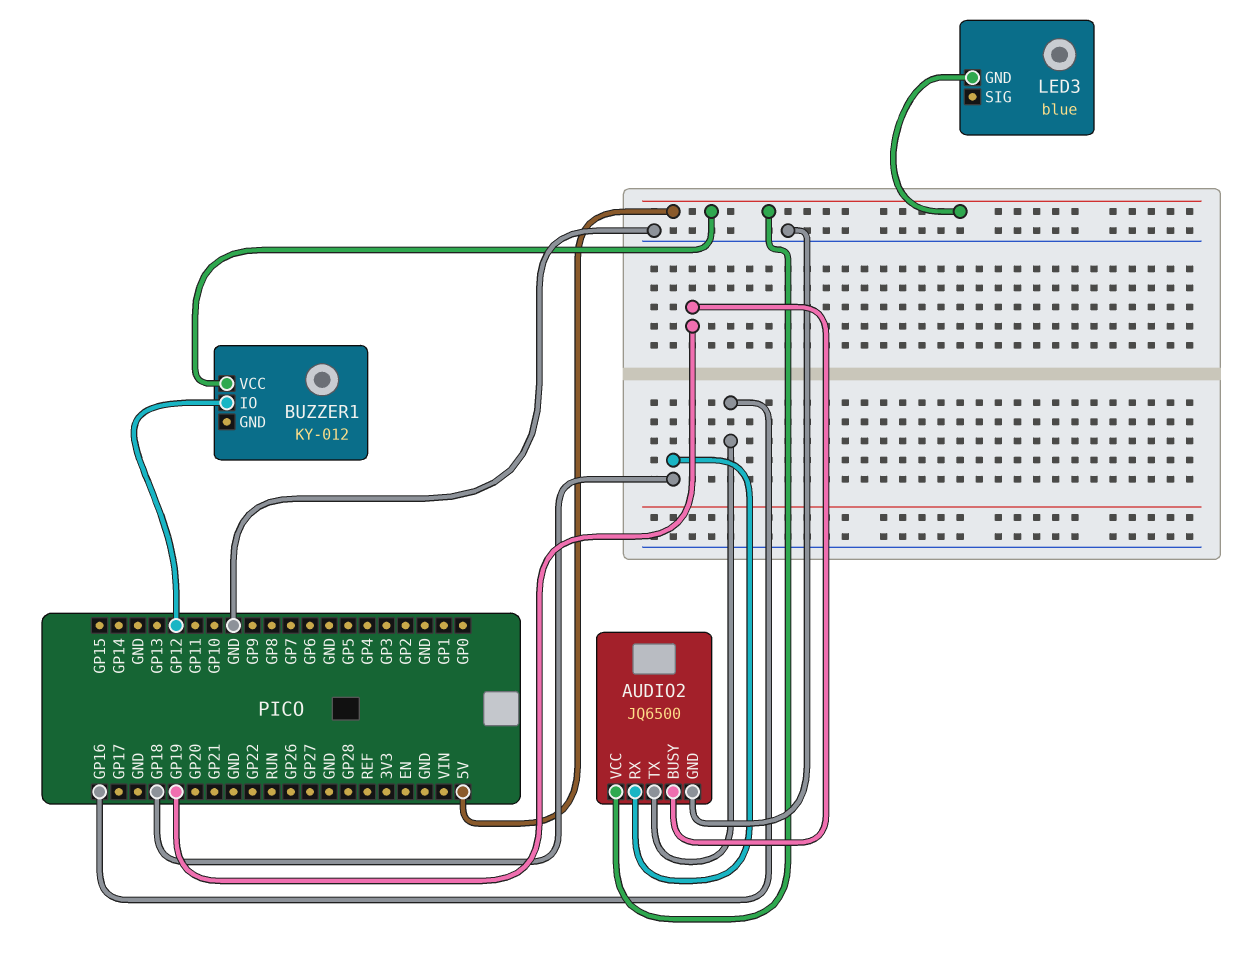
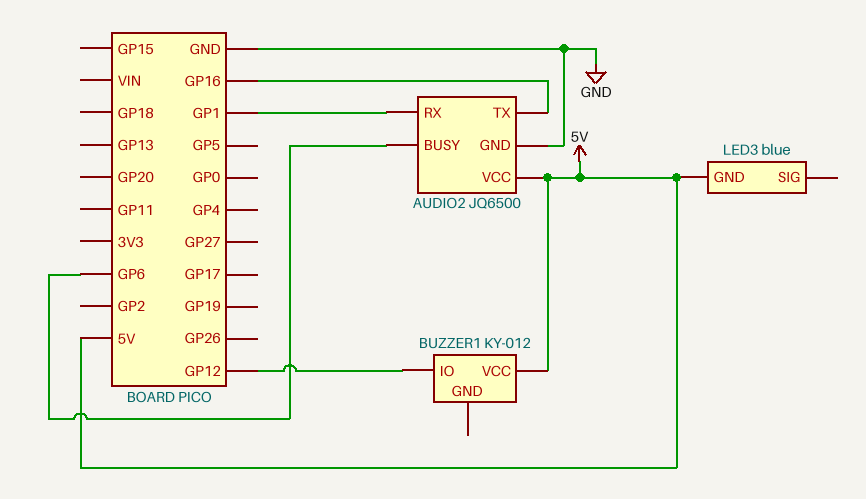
AUDIO2 pin BUSY: GP19 -> GP6
AUDIO2 pin RX: GP18 -> GP1

